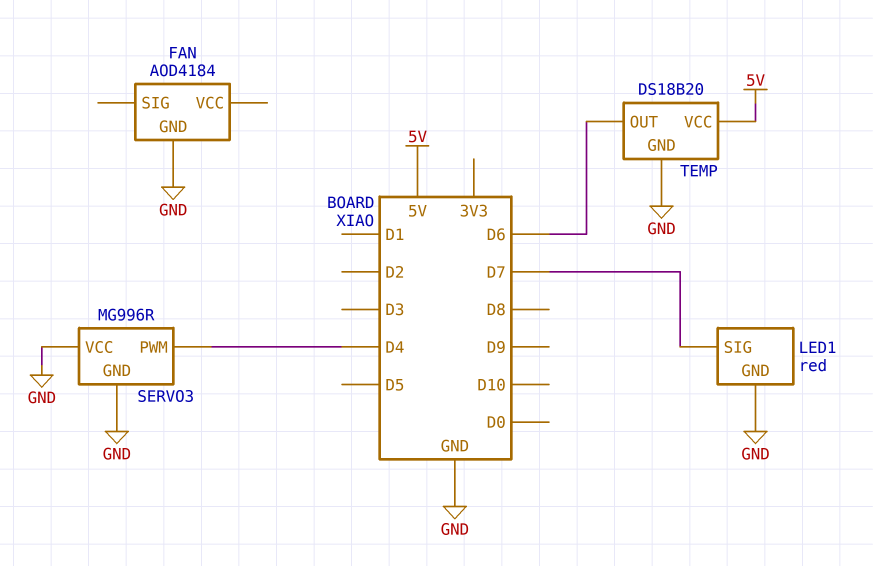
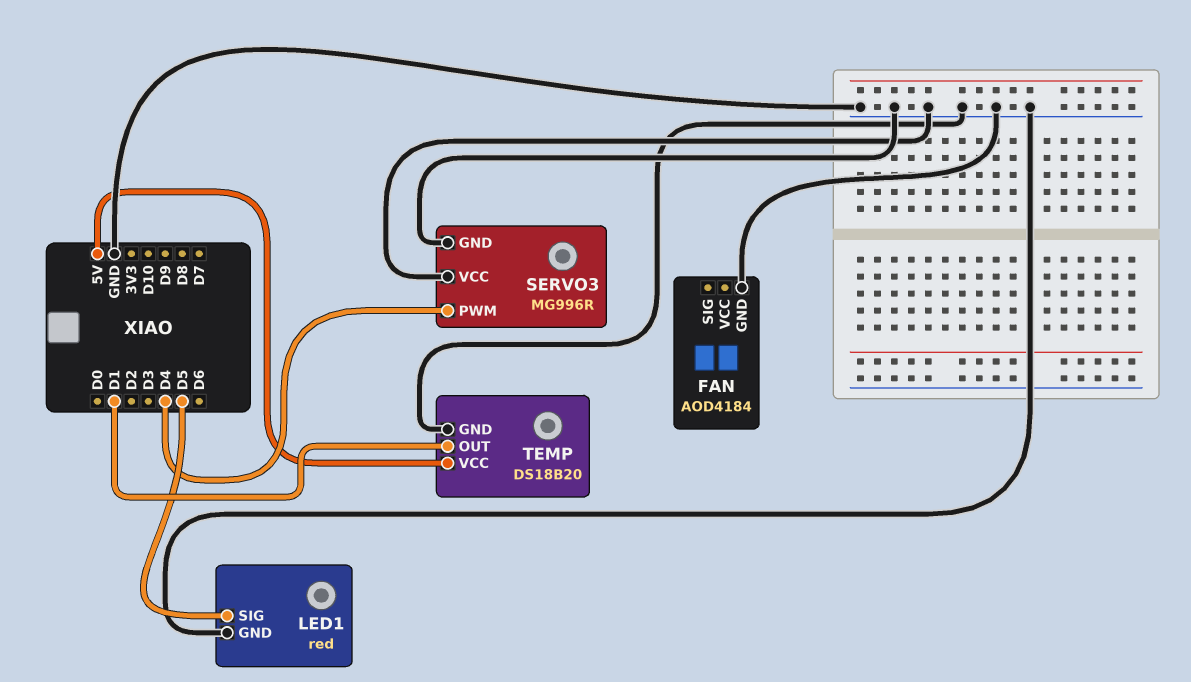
LED1 pin SIG: D7 -> D5
TEMP pin OUT: D6 -> D1

